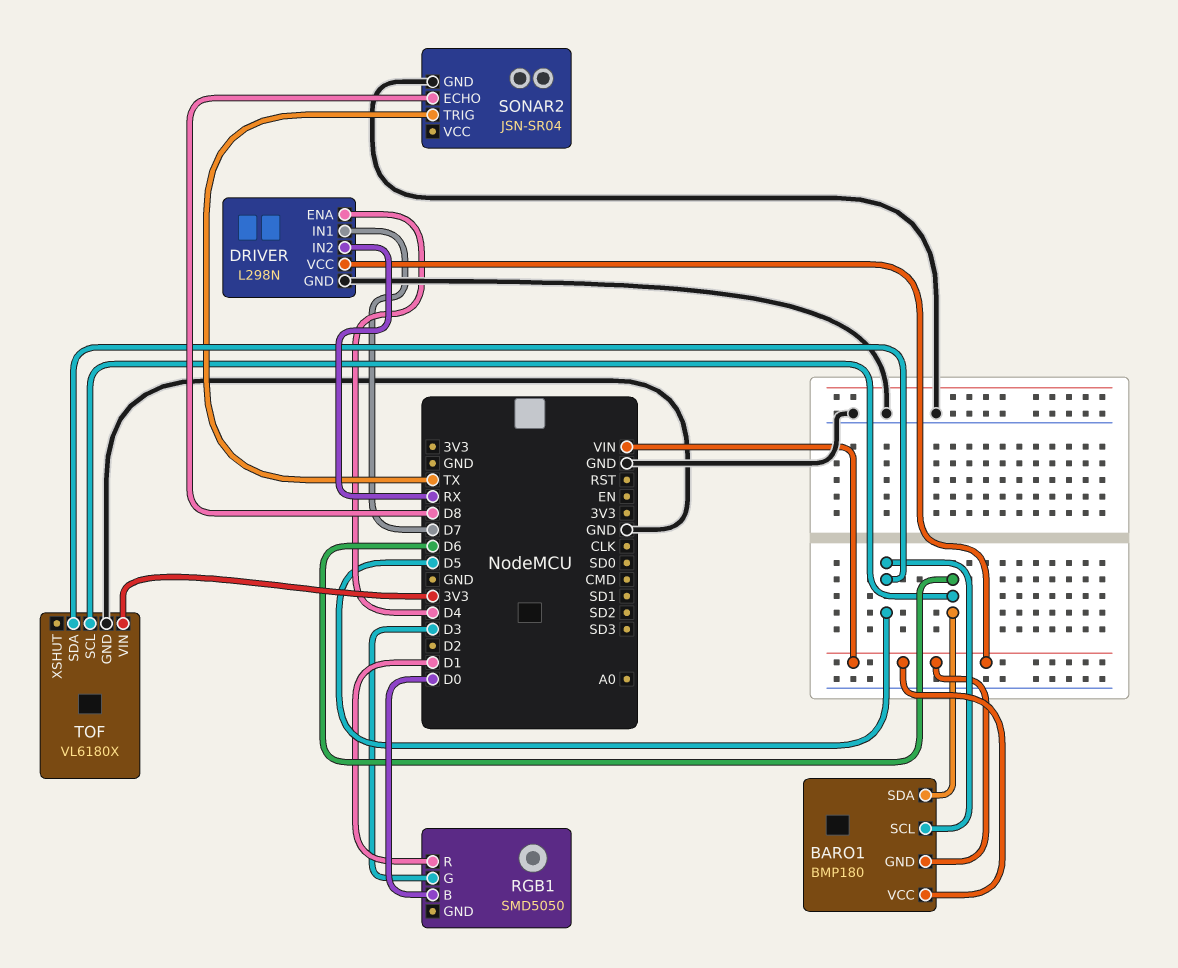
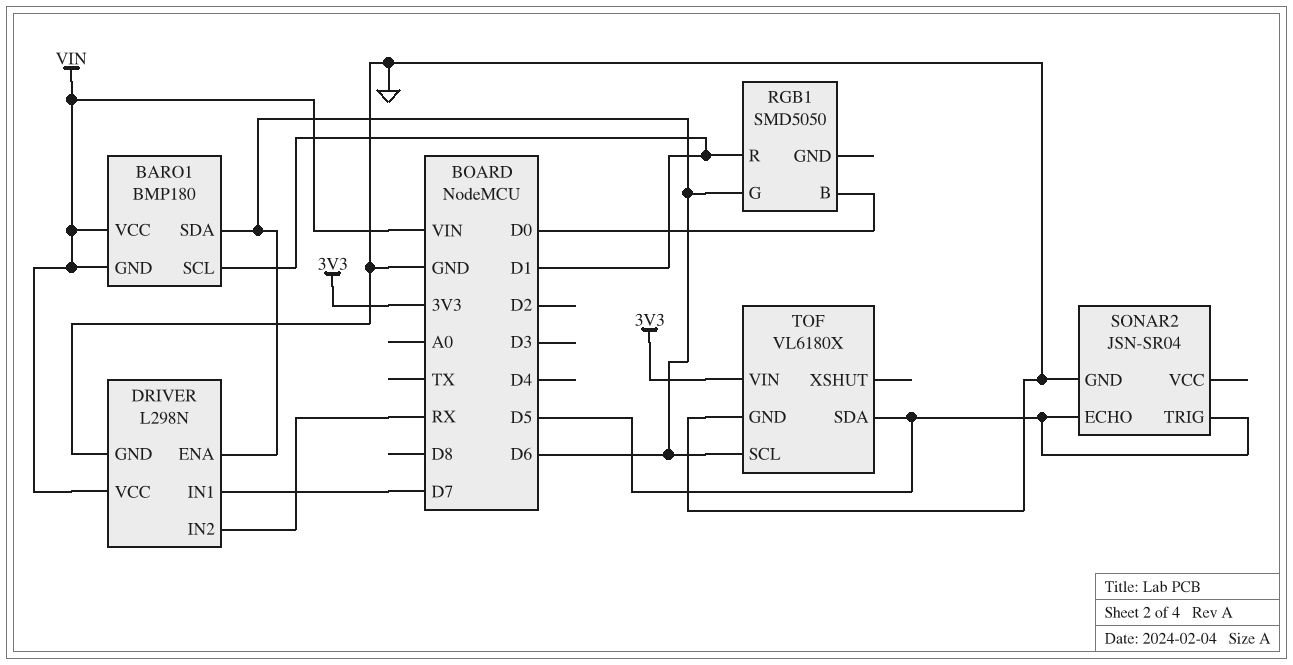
BARO1 pin SCL: D5 -> D1
DRIVER pin ENA: D4 -> D6
RGB1 pin G: D3 -> D6
SONAR2 pin ECHO: D8 -> D5
SONAR2 pin TRIG: TX -> D5

